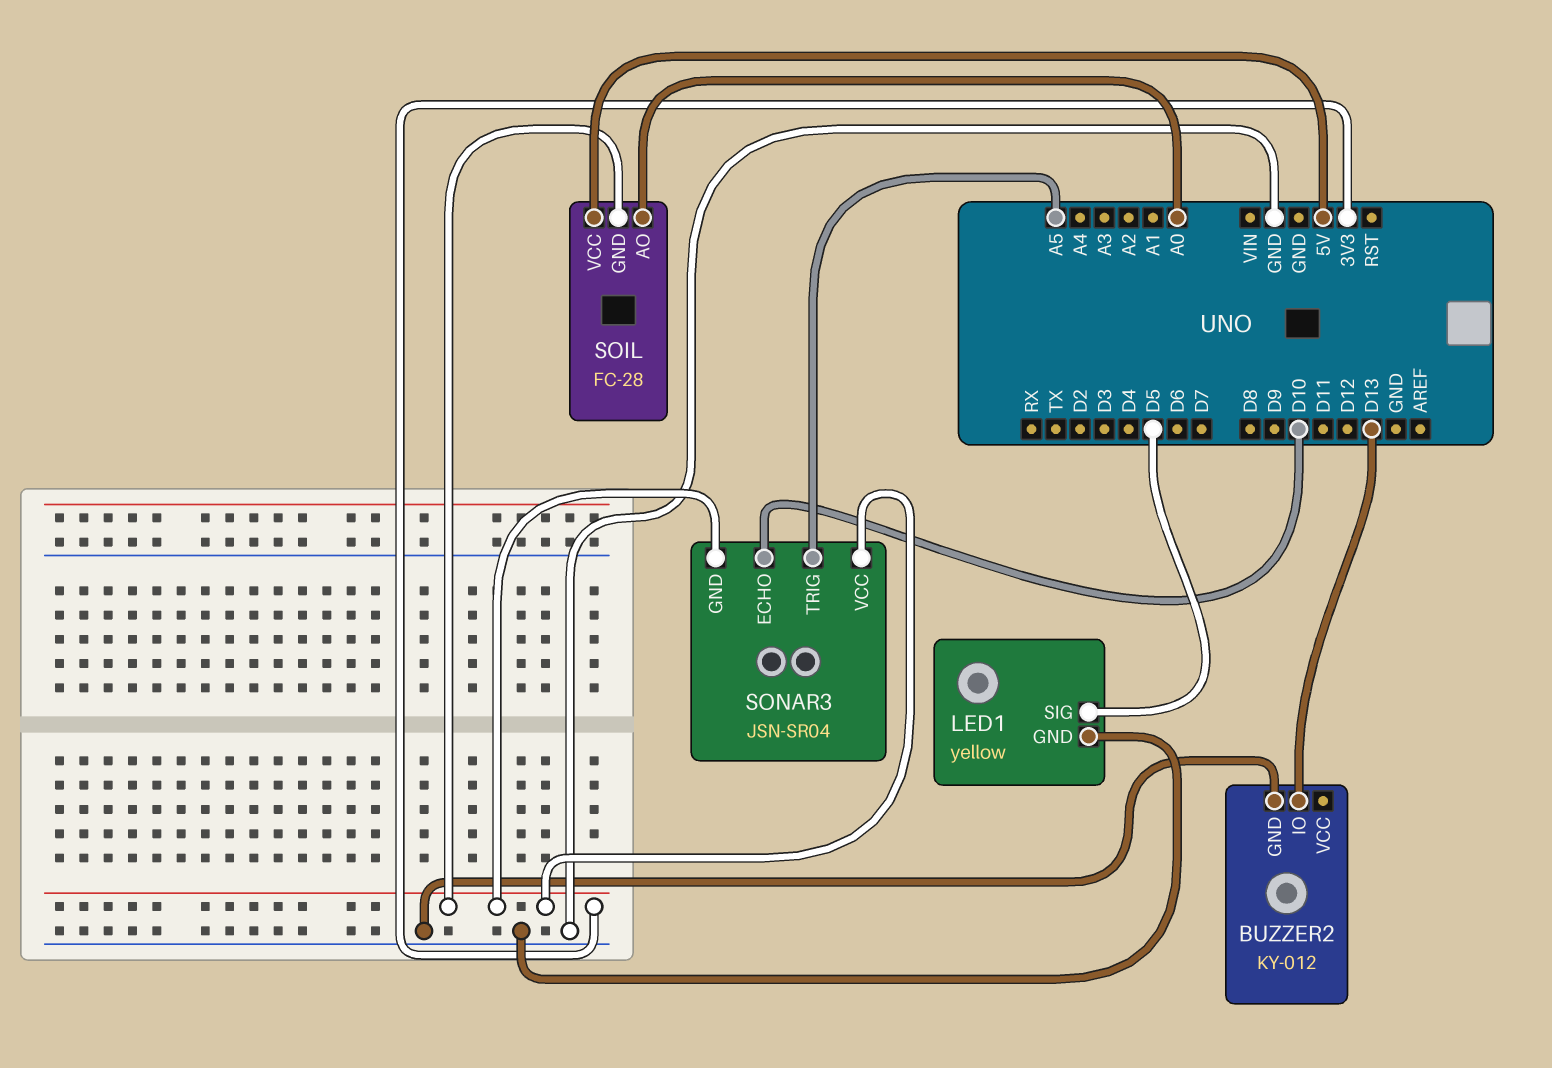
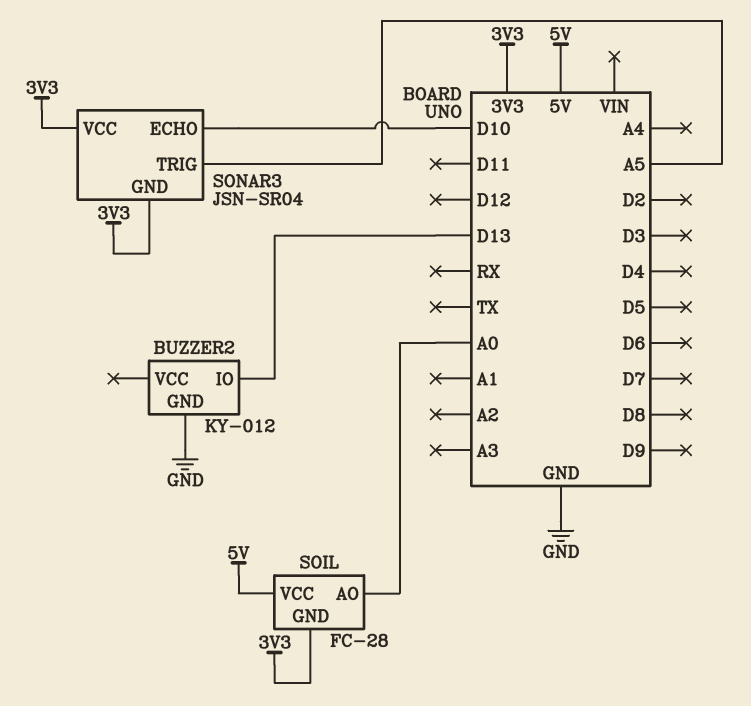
LED1: yellow -> none
LED1 pin GND: GND -> none
LED1 pin SIG: D5 -> none

